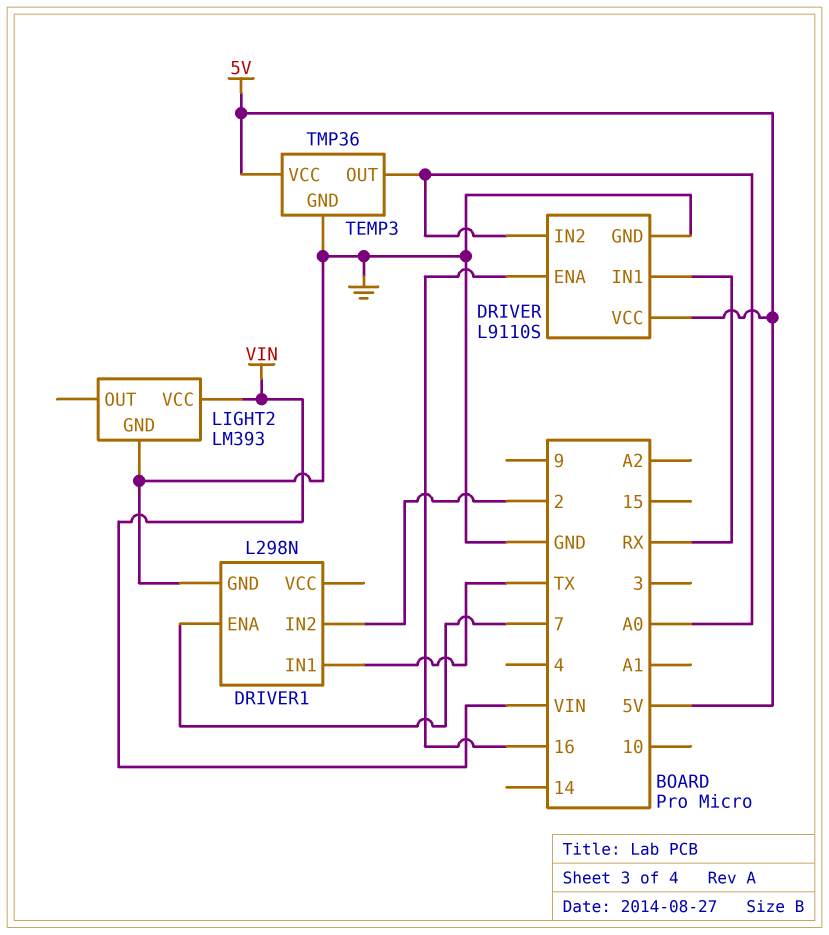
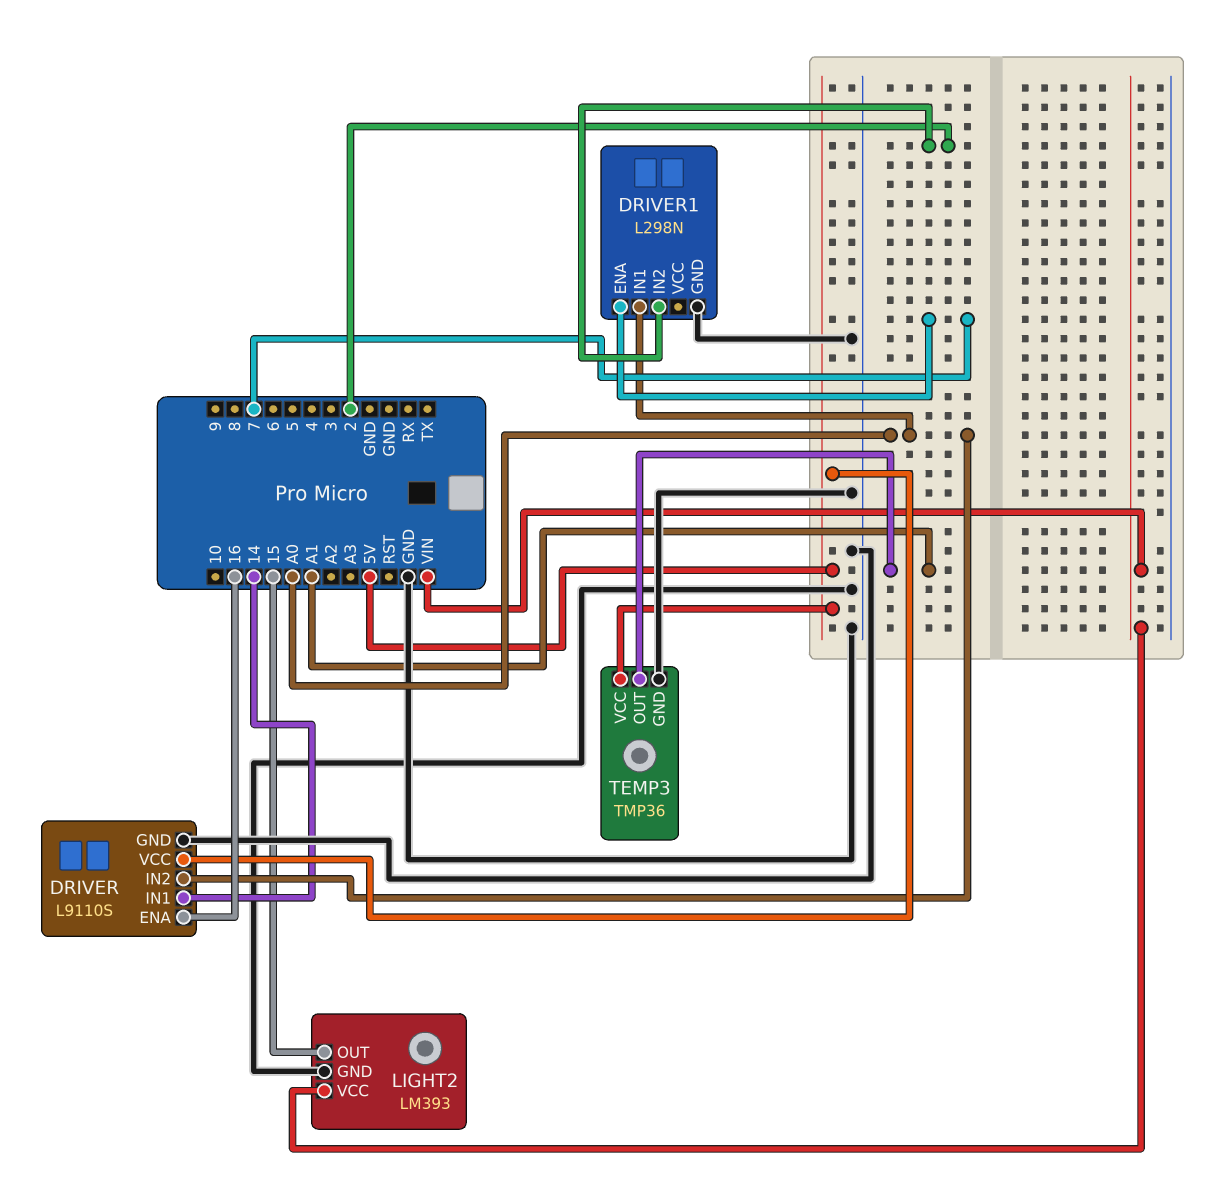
DRIVER pin IN1: RX -> 14
DRIVER1 pin IN1: TX -> A0
LIGHT2 pin OUT: none -> 15
TEMP3 pin OUT: A0 -> A1

